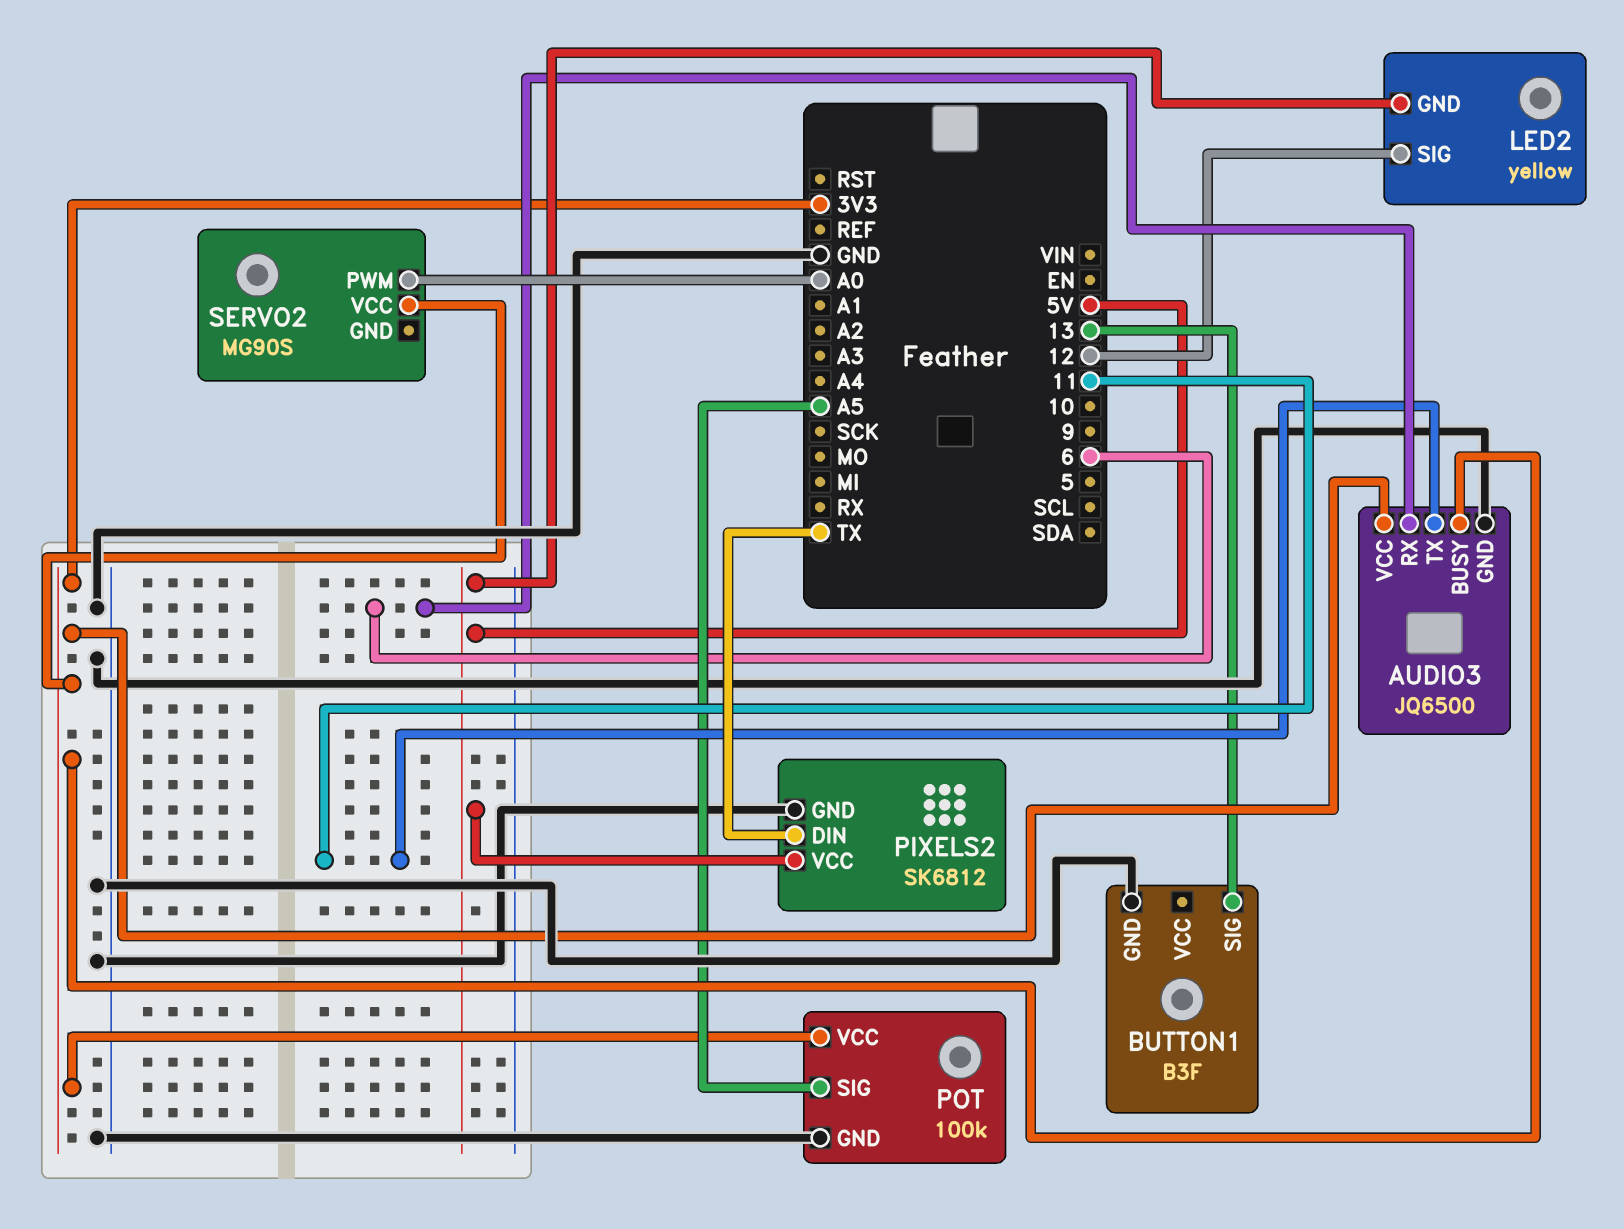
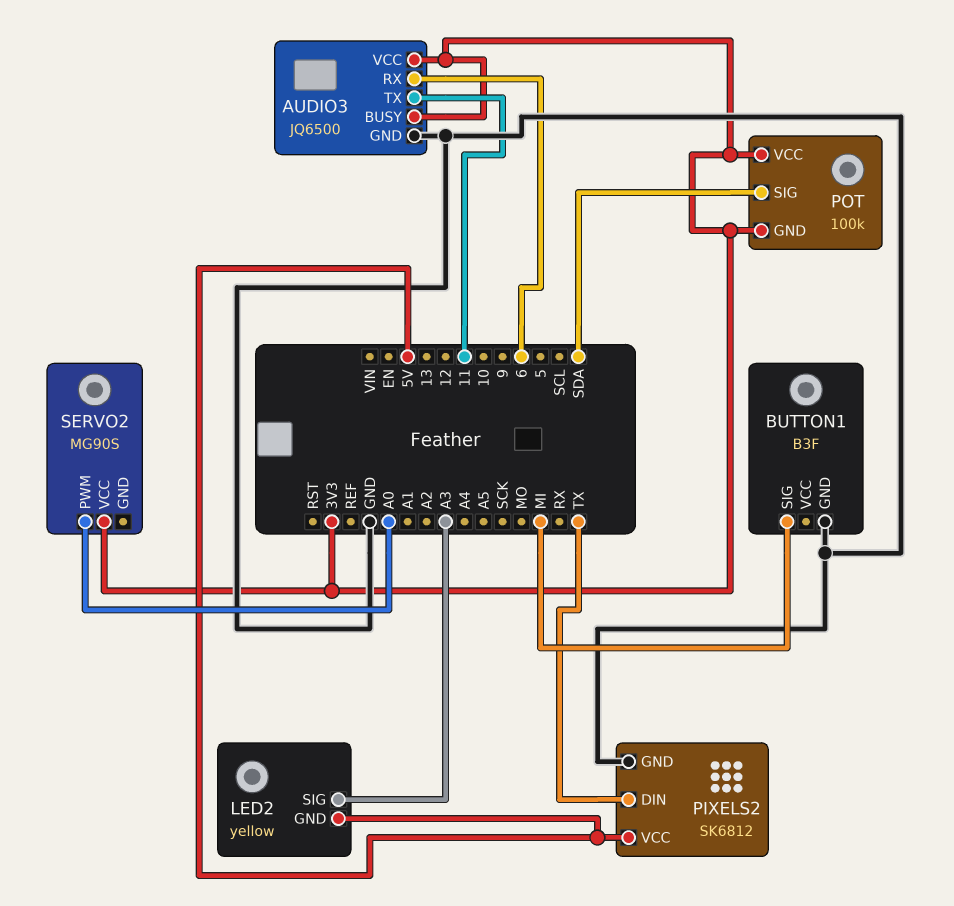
BUTTON1 pin SIG: 13 -> MI
LED2 pin SIG: 12 -> A3
POT pin GND: GND -> 3V3
POT pin SIG: A5 -> SDA

